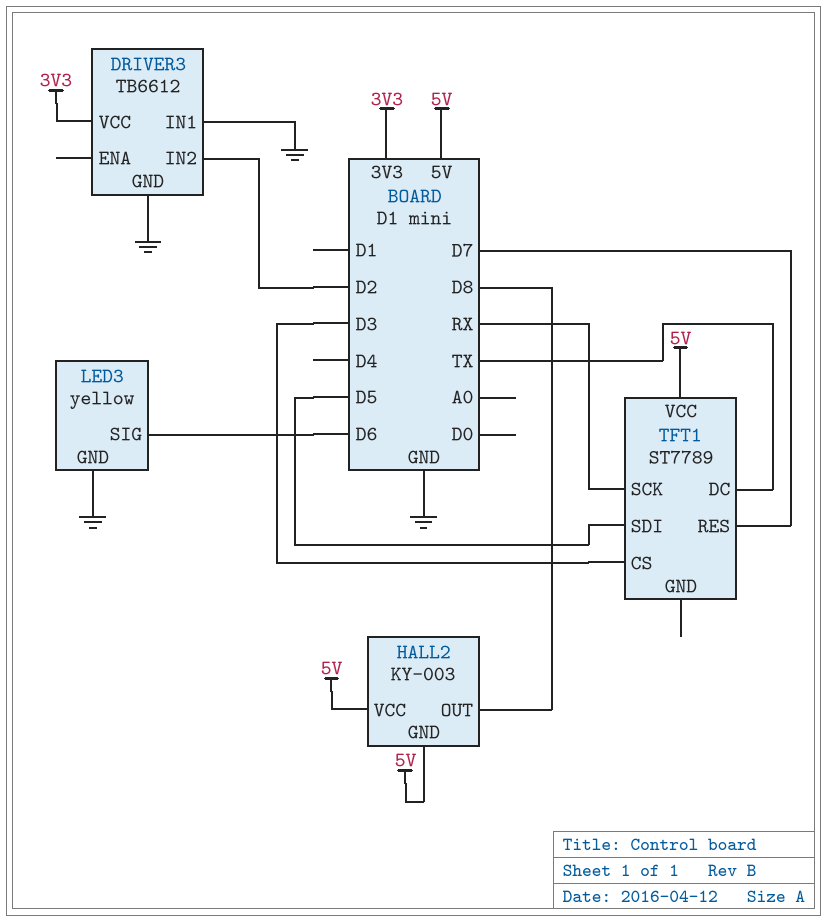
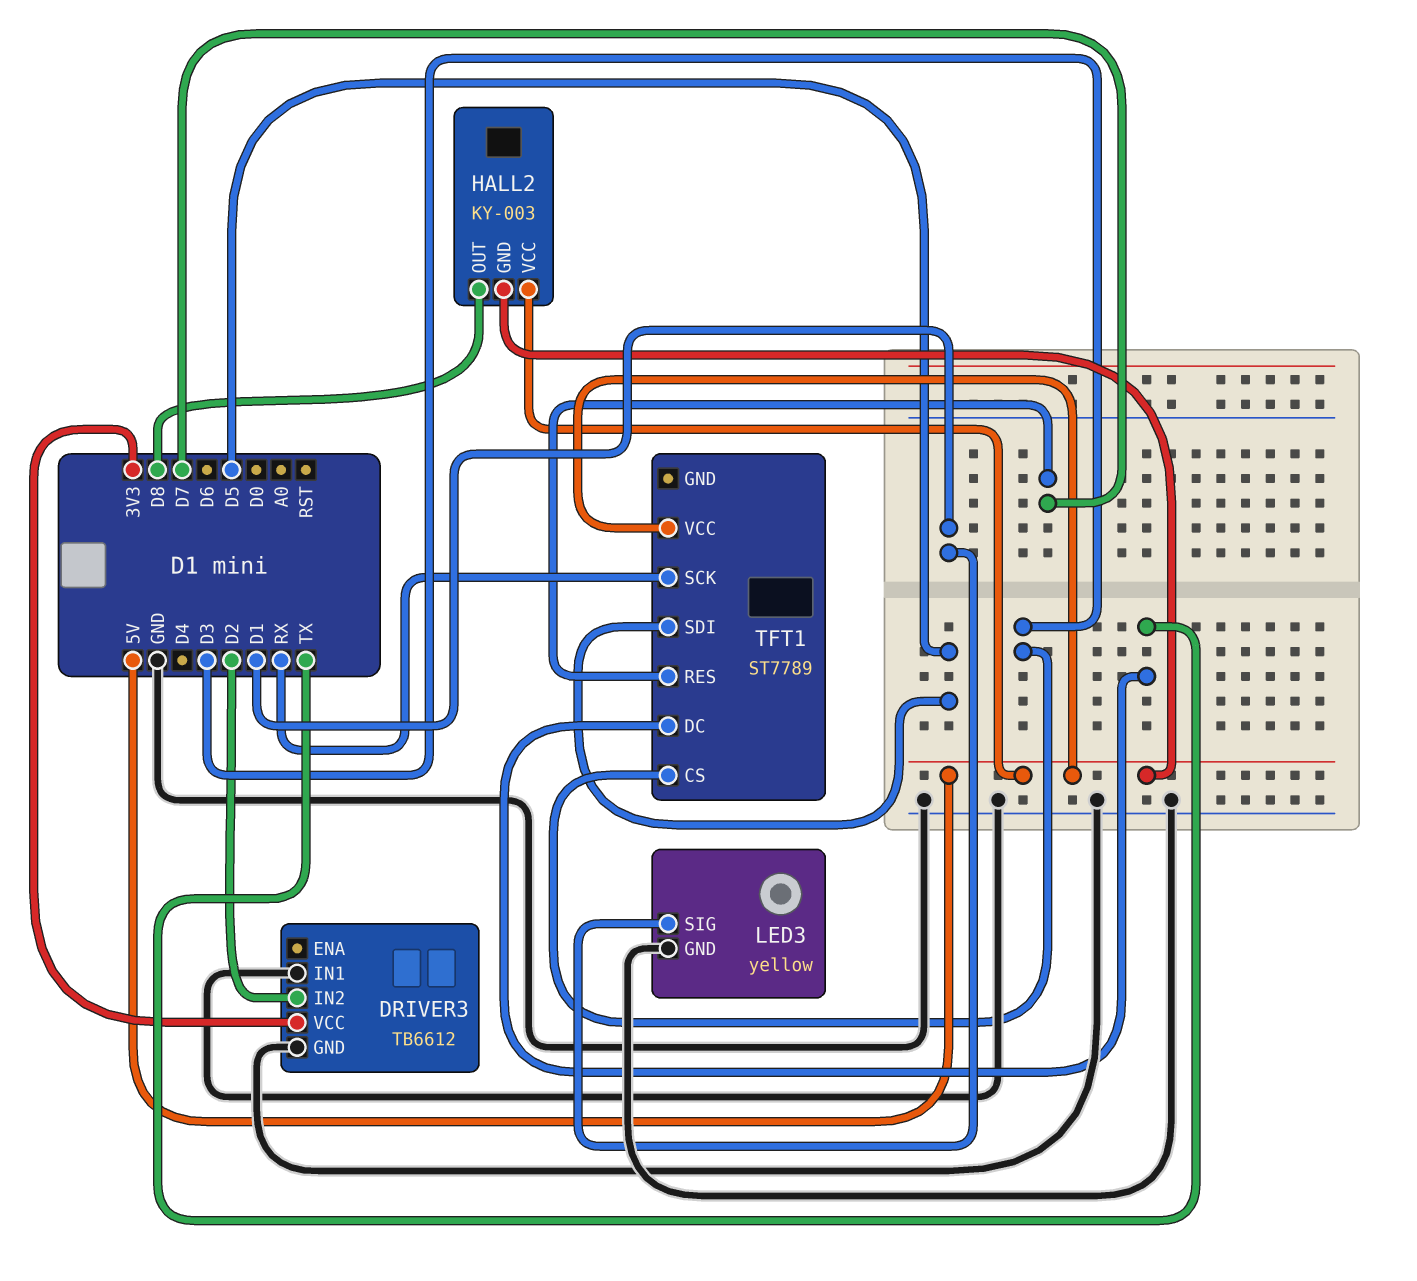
LED3 pin SIG: D6 -> D1

